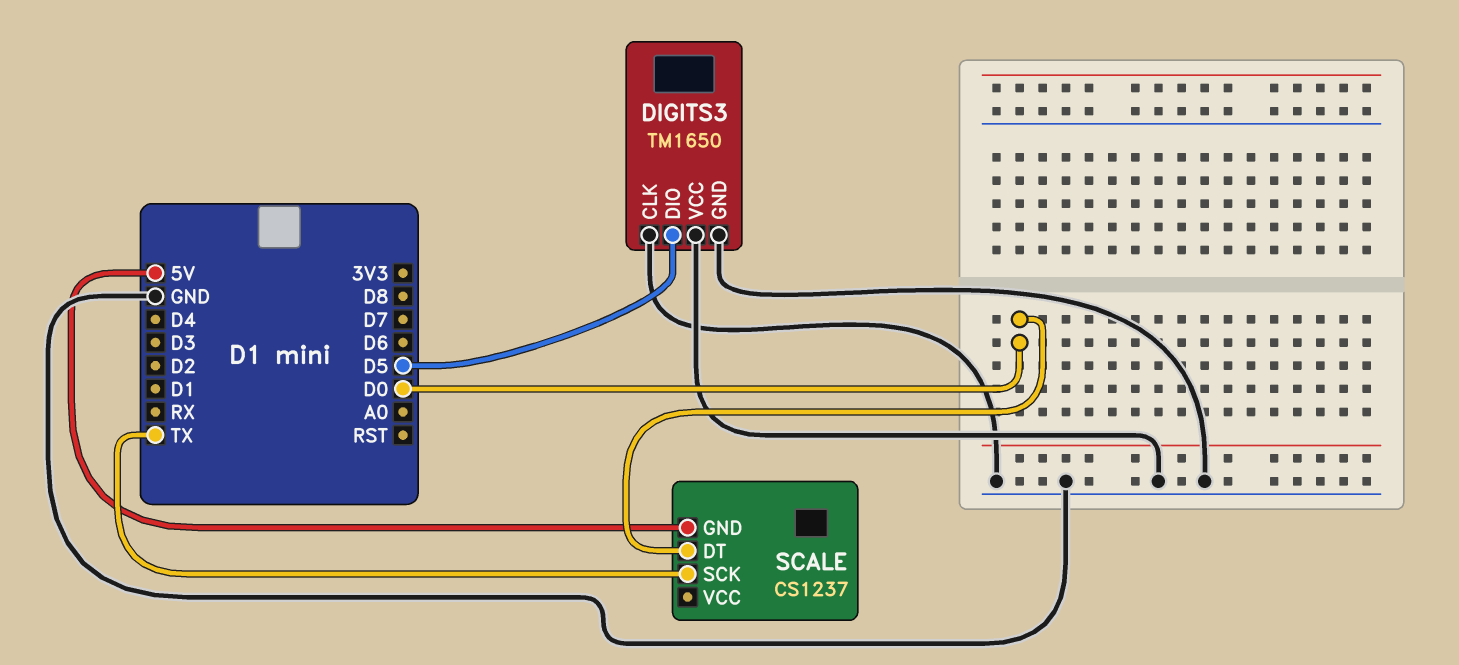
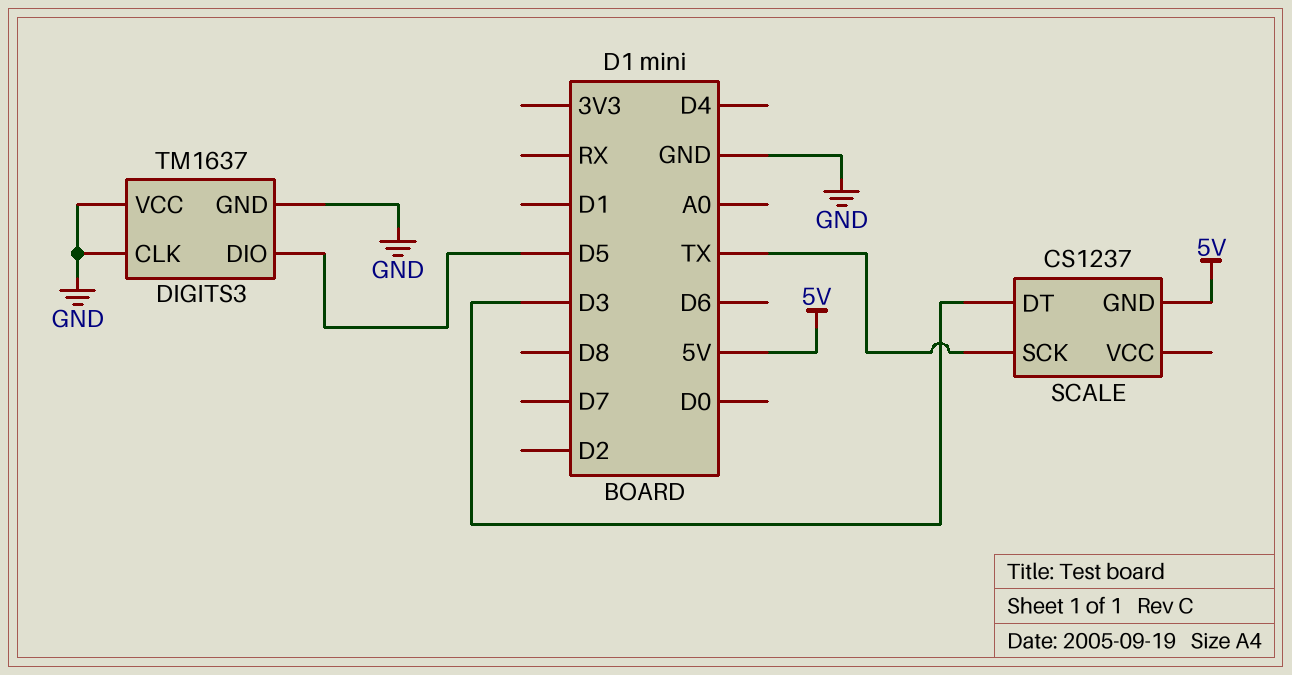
DIGITS3: TM1650 -> TM1637
SCALE pin DT: D0 -> D3

